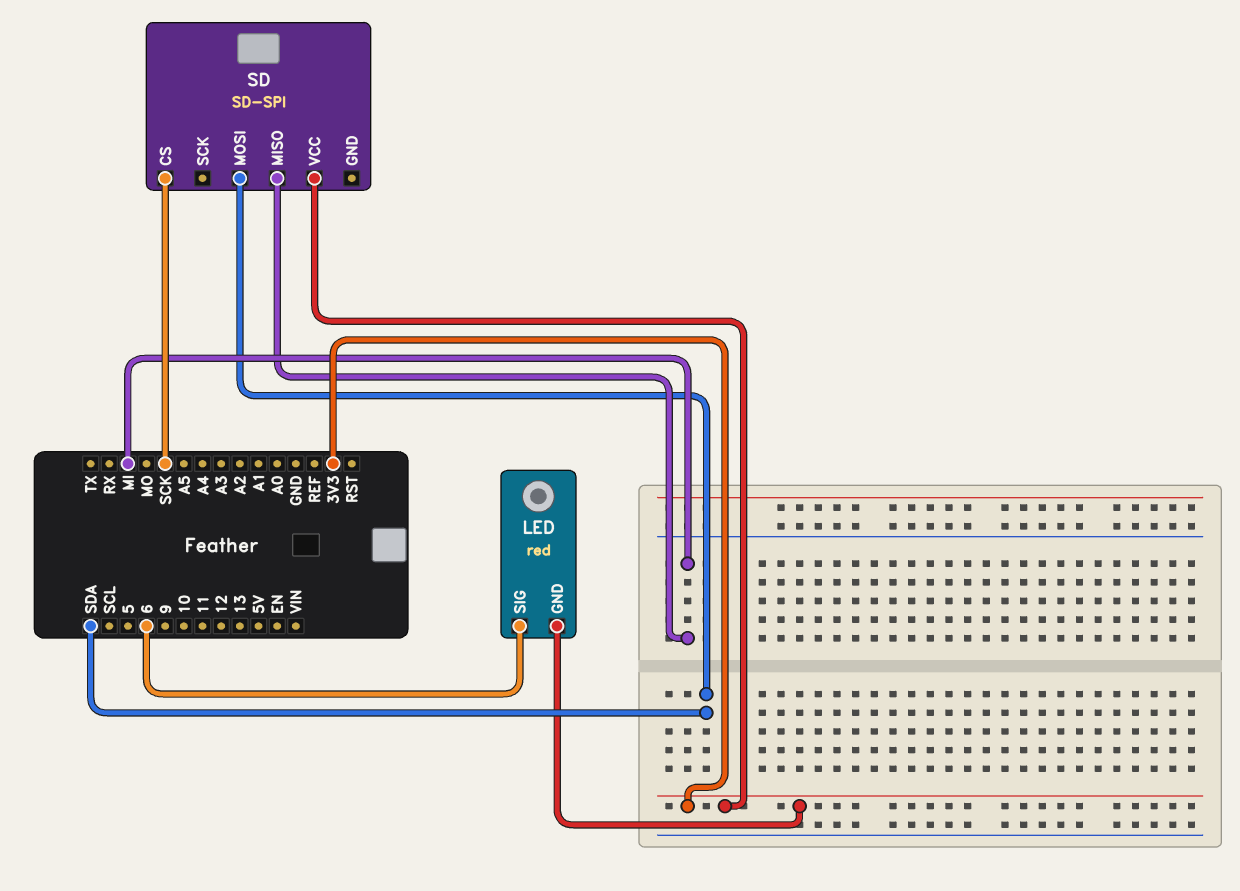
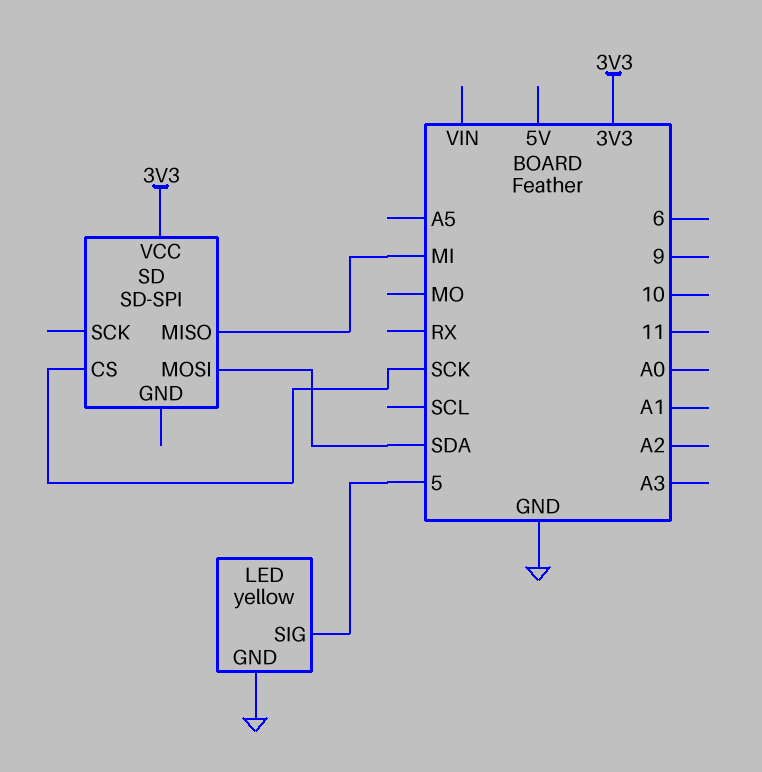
LED: red -> yellow
LED pin GND: 3V3 -> GND
LED pin SIG: 6 -> 5

